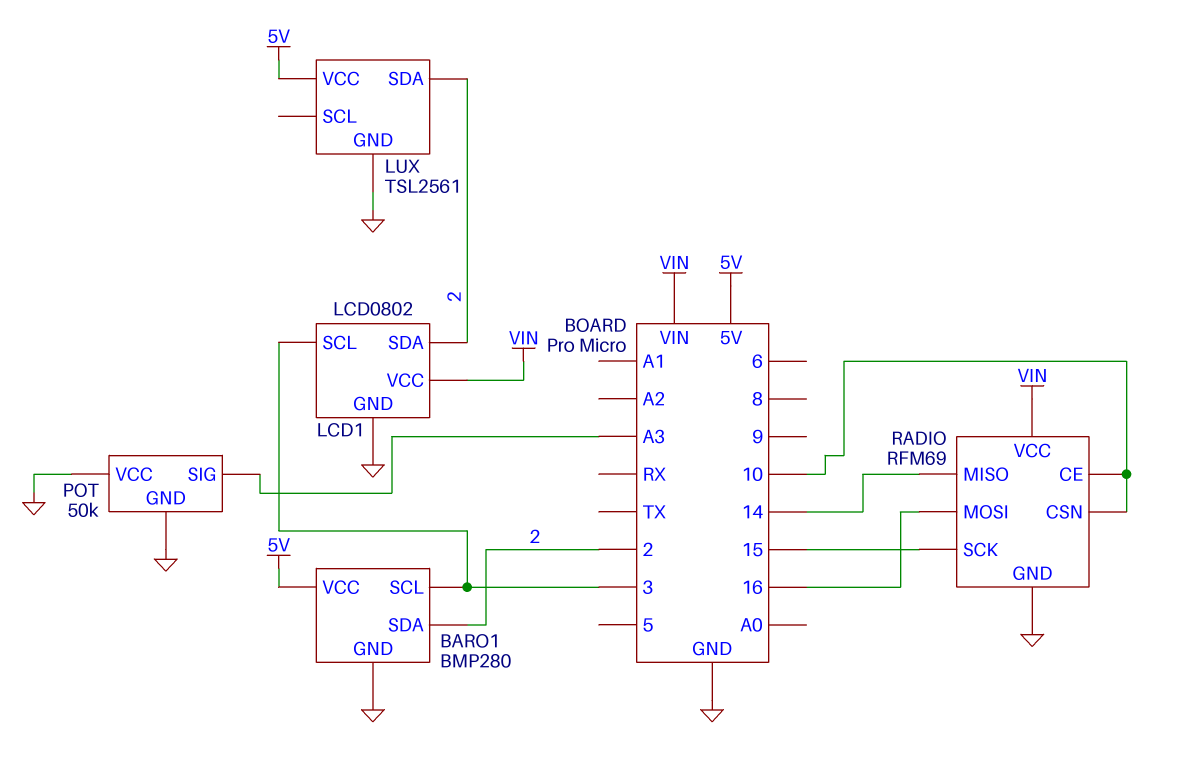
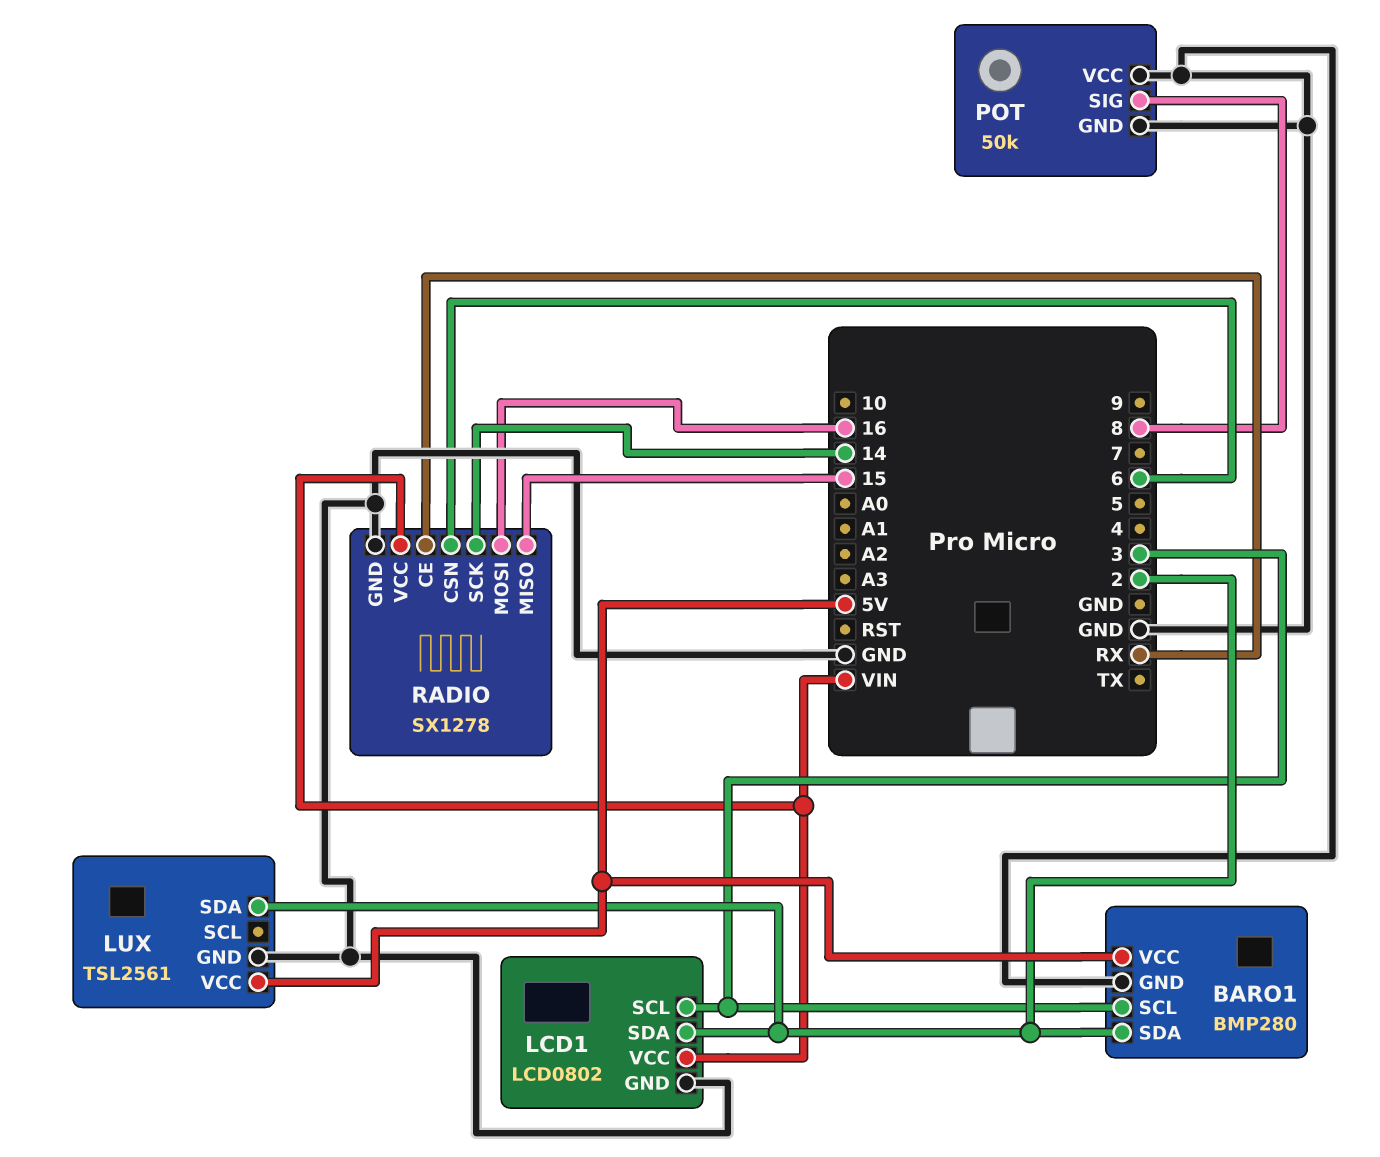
POT pin SIG: A3 -> 8
RADIO: RFM69 -> SX1278
RADIO pin CE: 10 -> RX
RADIO pin CSN: 10 -> 6
RADIO pin MISO: 14 -> 15
RADIO pin SCK: 15 -> 14

